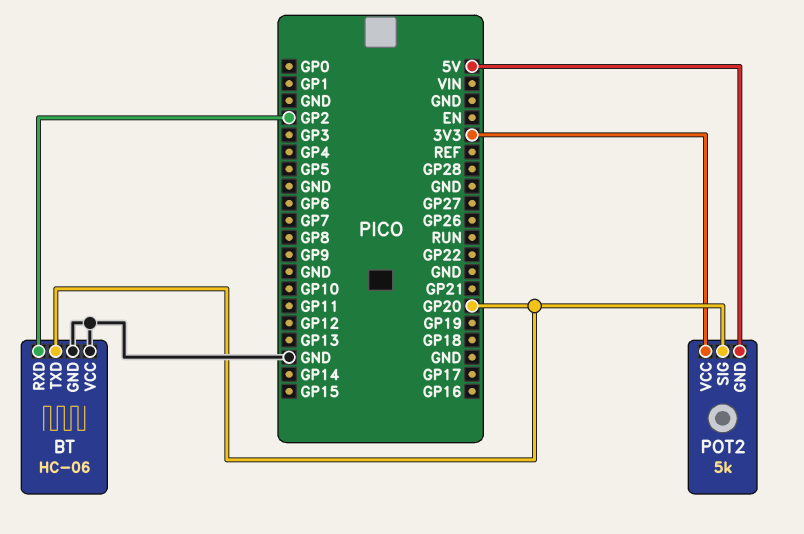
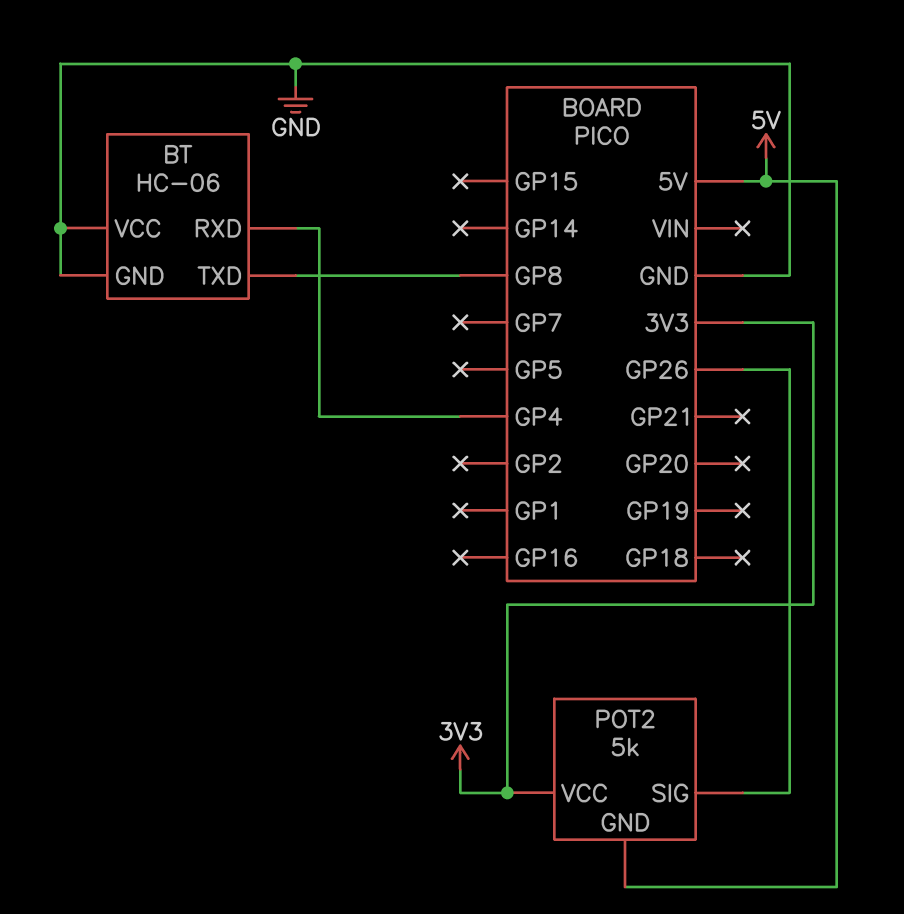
BT pin RXD: GP2 -> GP4
BT pin TXD: GP20 -> GP8
POT2 pin SIG: GP20 -> GP26

